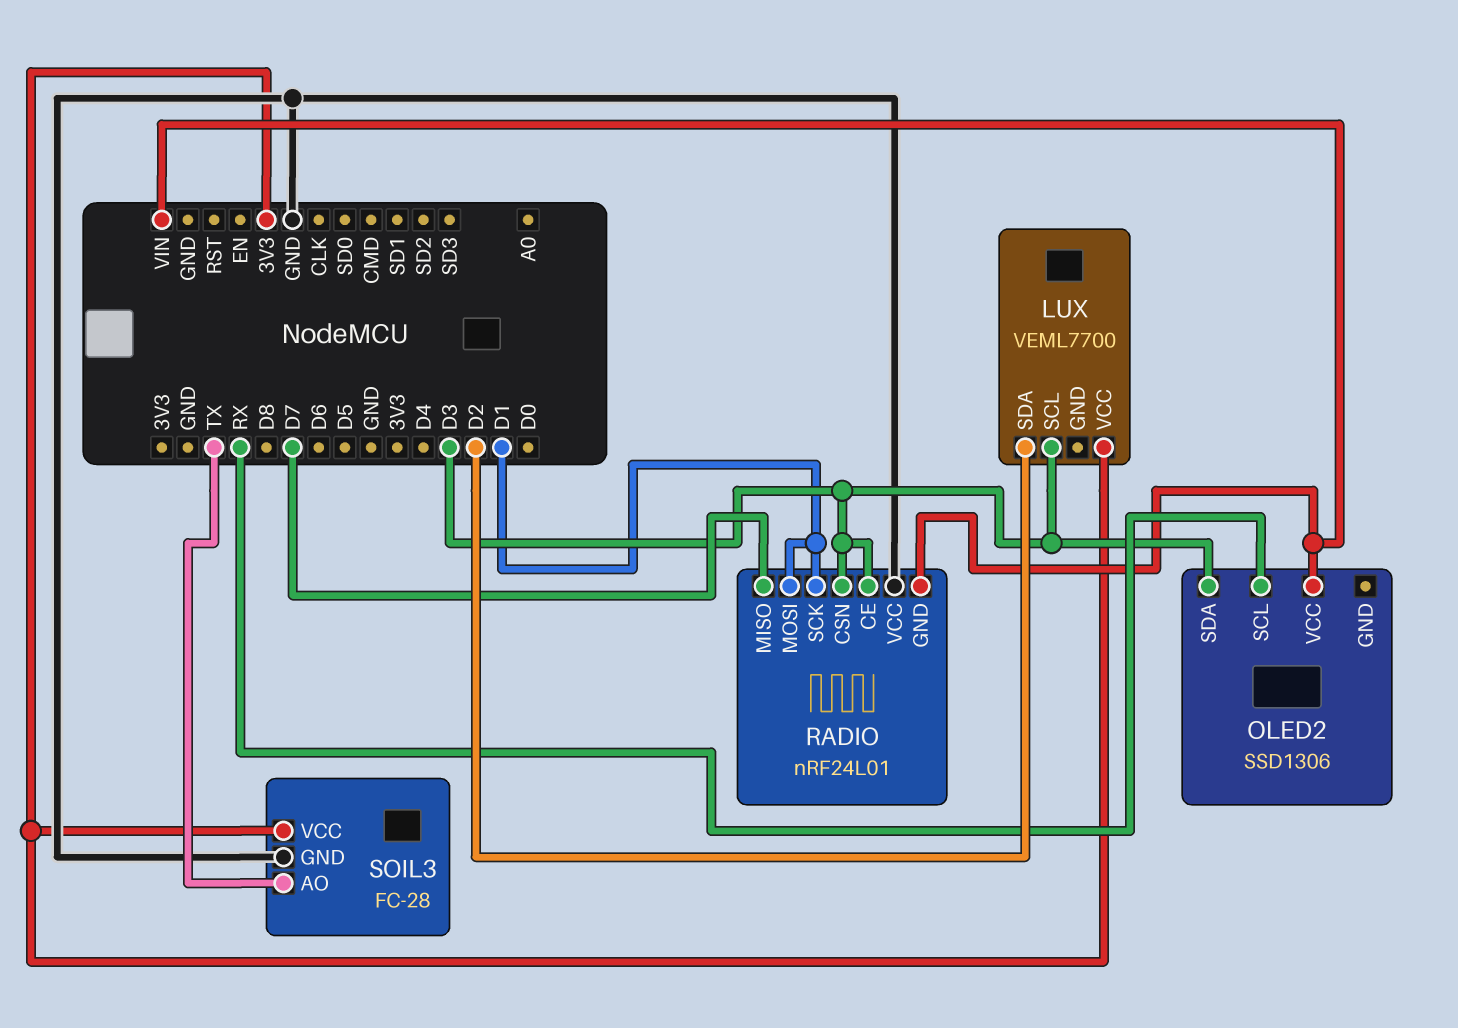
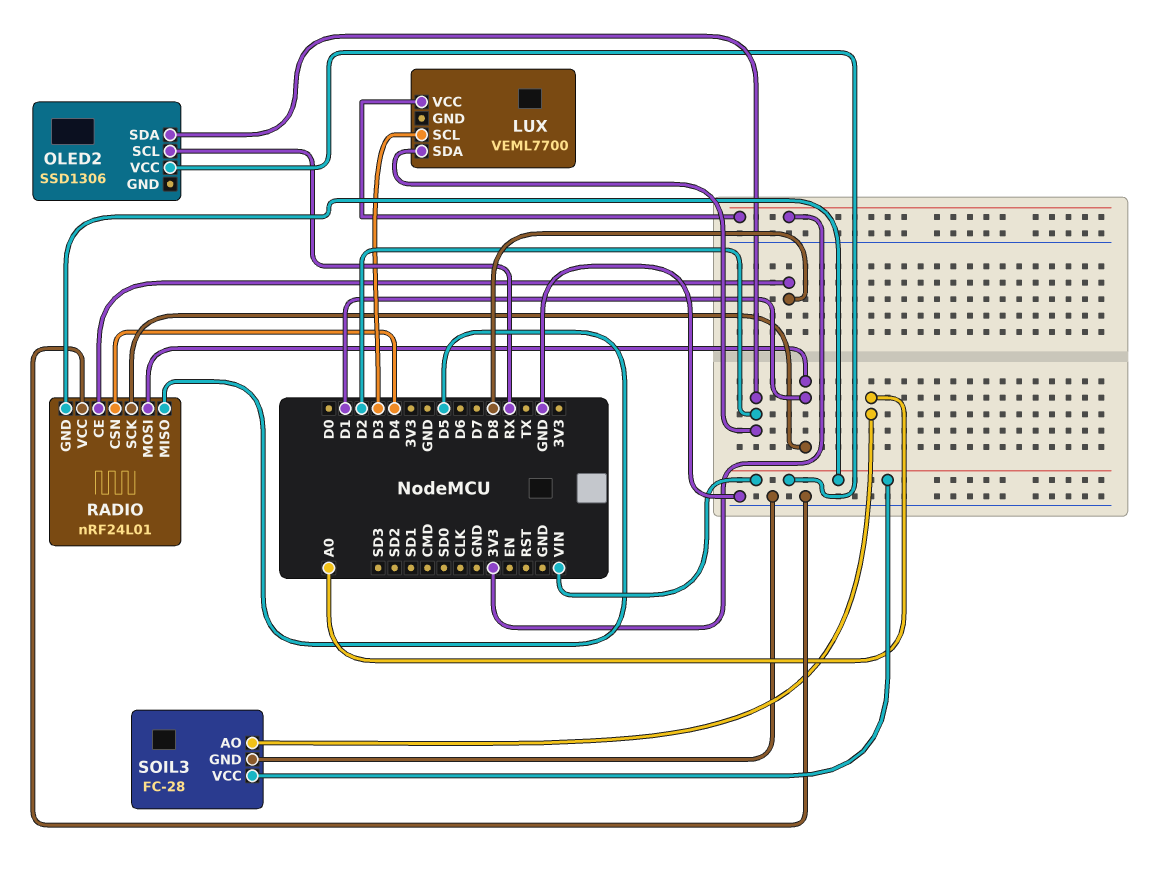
OLED2 pin SDA: D3 -> D2
RADIO pin CE: D3 -> D8
RADIO pin CSN: D3 -> D4
RADIO pin MISO: D7 -> D5
SOIL3 pin AO: TX -> A0
SOIL3 pin VCC: 3V3 -> VIN

